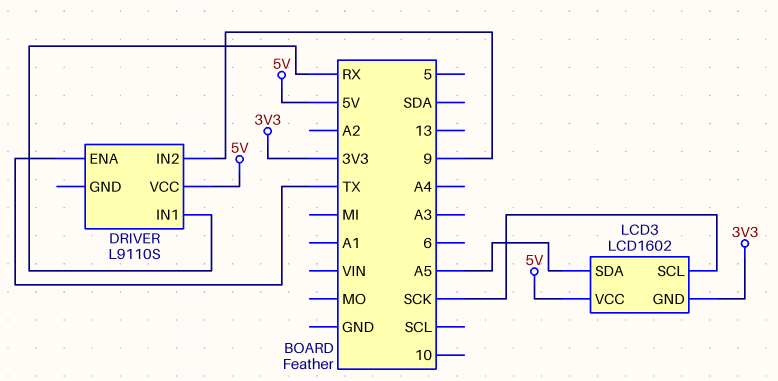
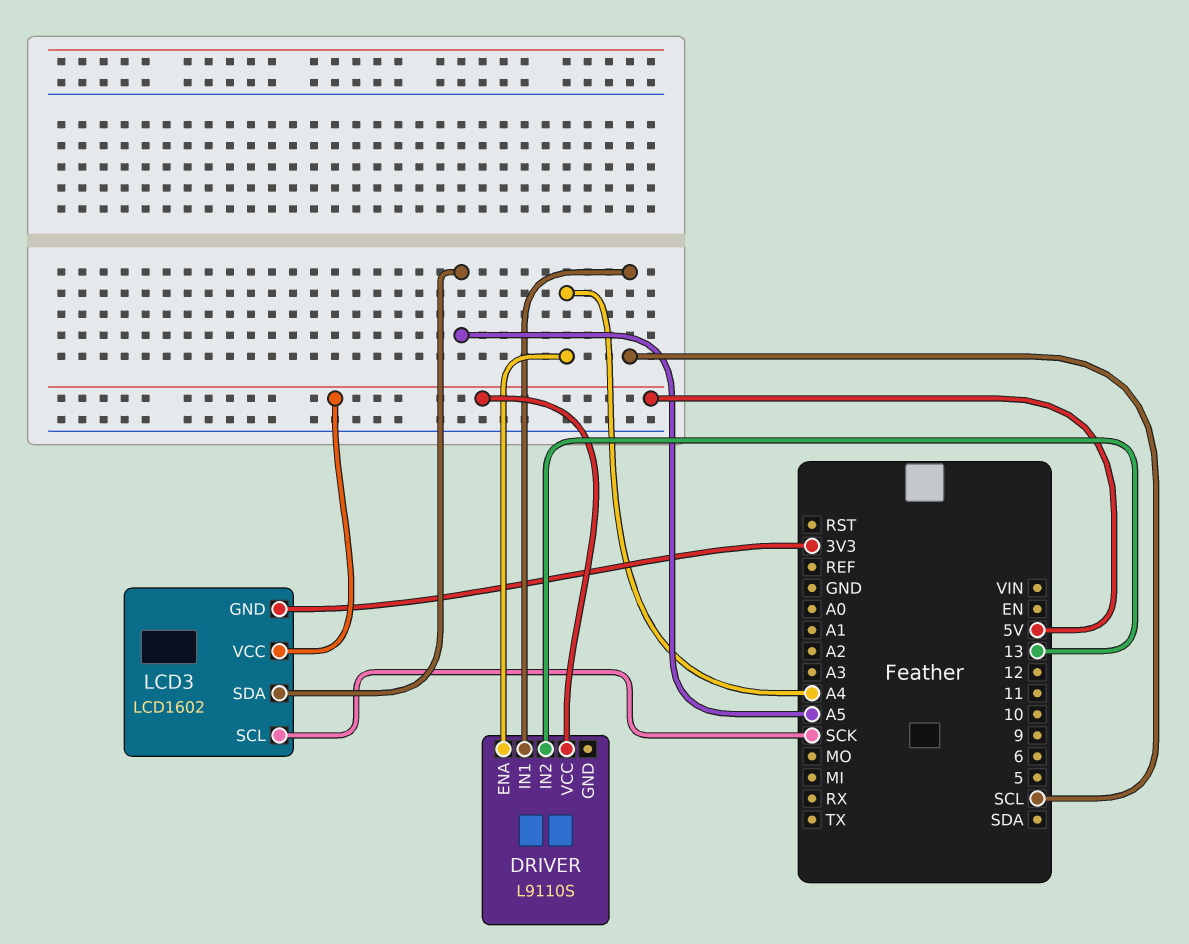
DRIVER pin ENA: TX -> A4
DRIVER pin IN1: RX -> SCL
DRIVER pin IN2: 9 -> 13

